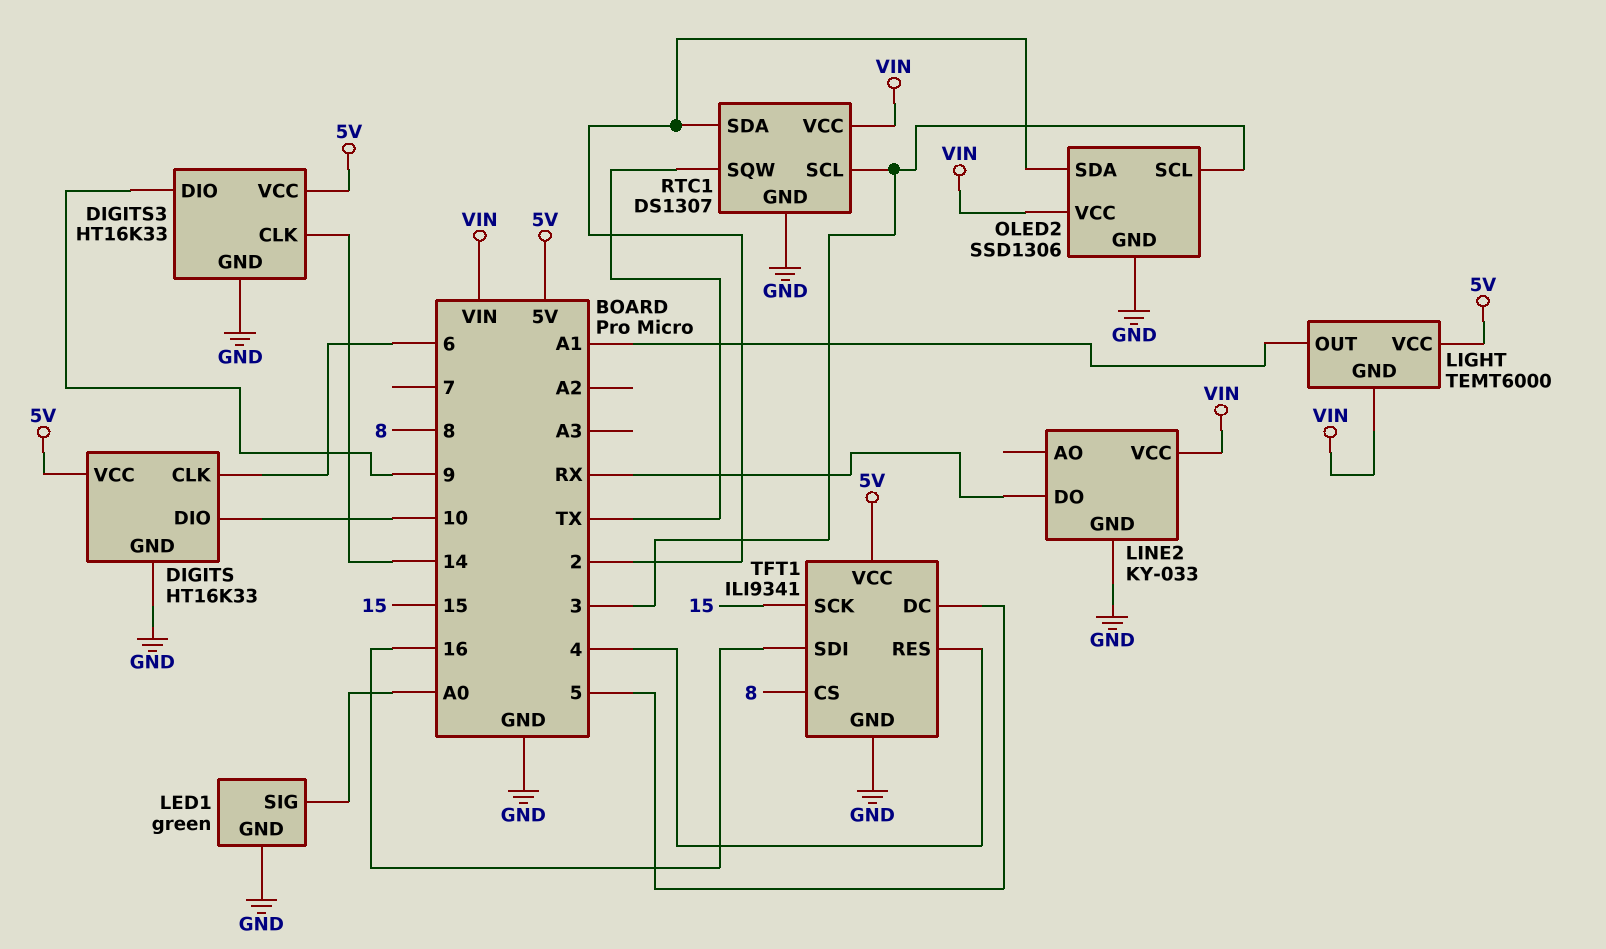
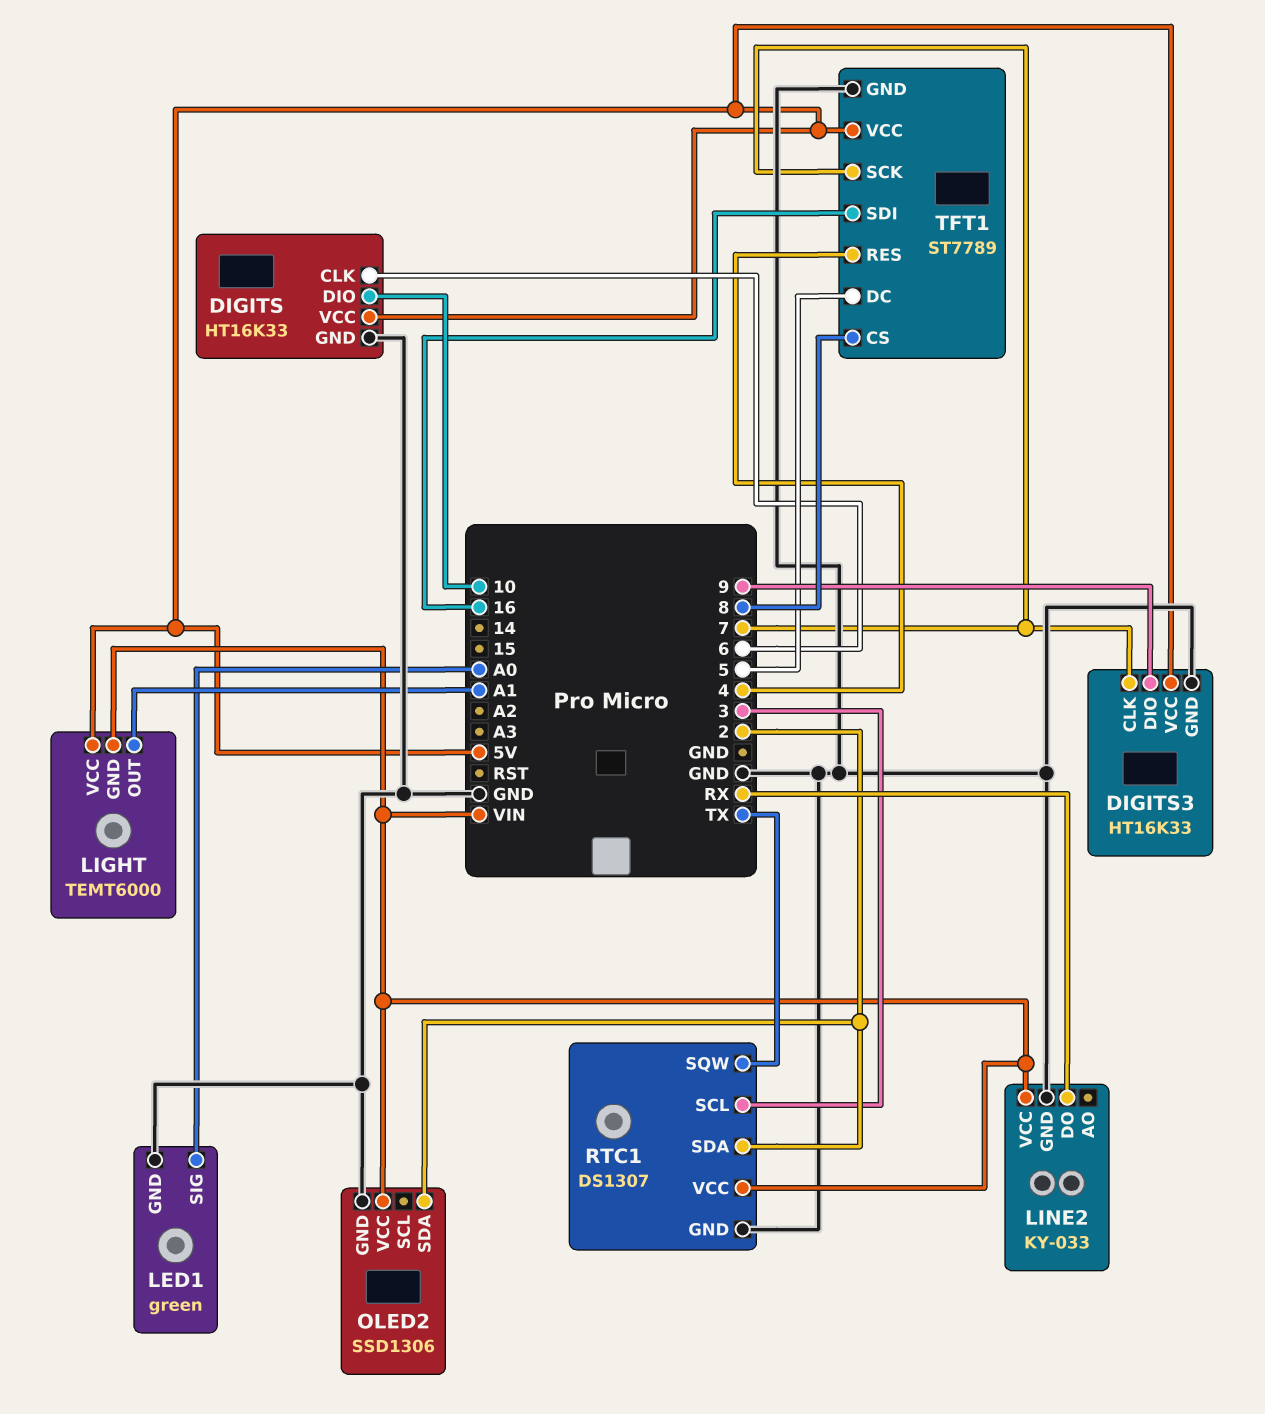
DIGITS3 pin CLK: 14 -> 7
OLED2 pin SCL: 3 -> none
TFT1: ILI9341 -> ST7789
TFT1 pin SCK: 15 -> 7

